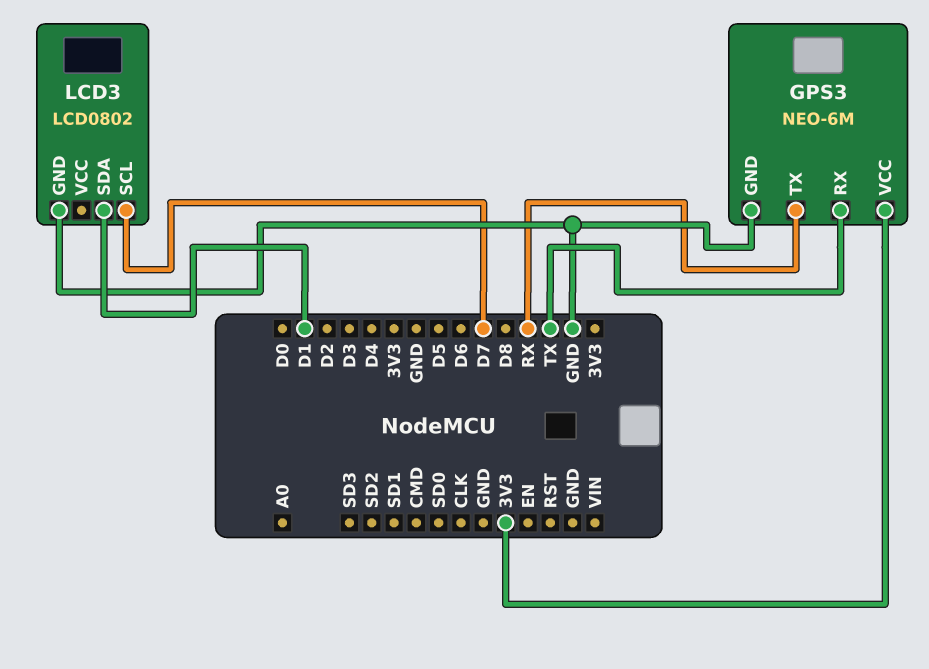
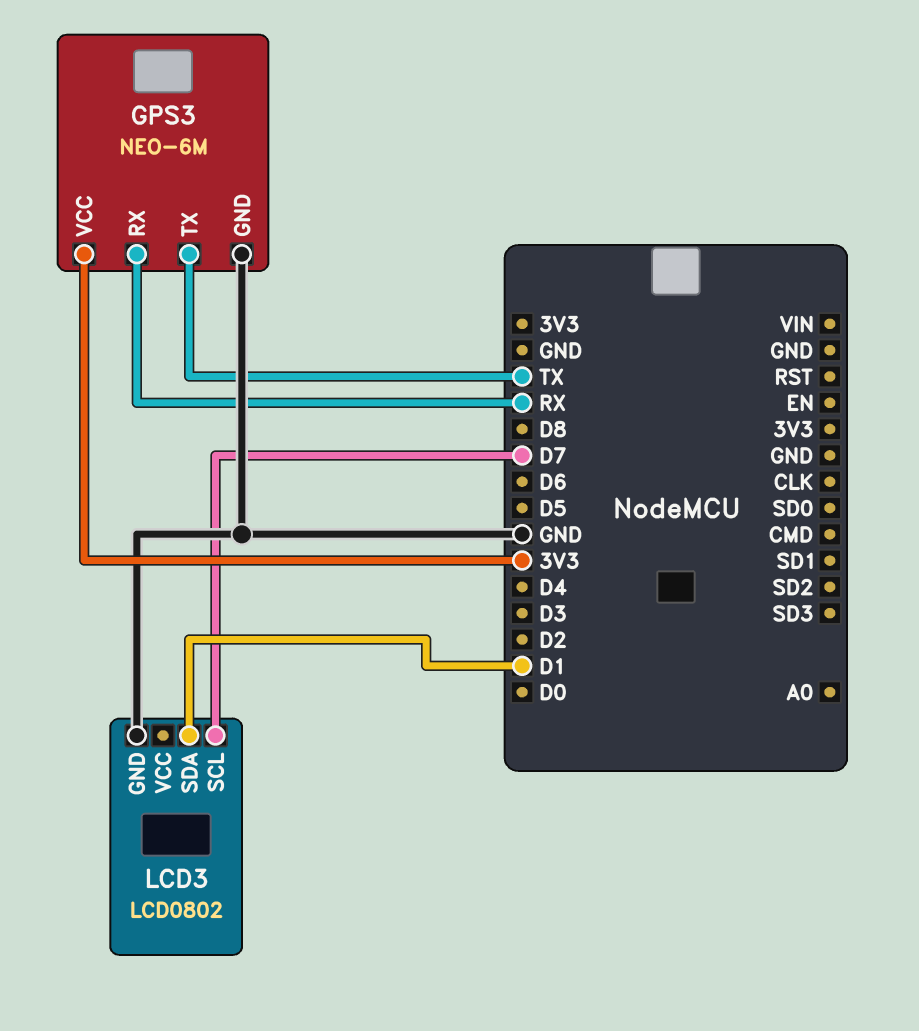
GPS3 pin RX: TX -> RX
GPS3 pin TX: RX -> TX

